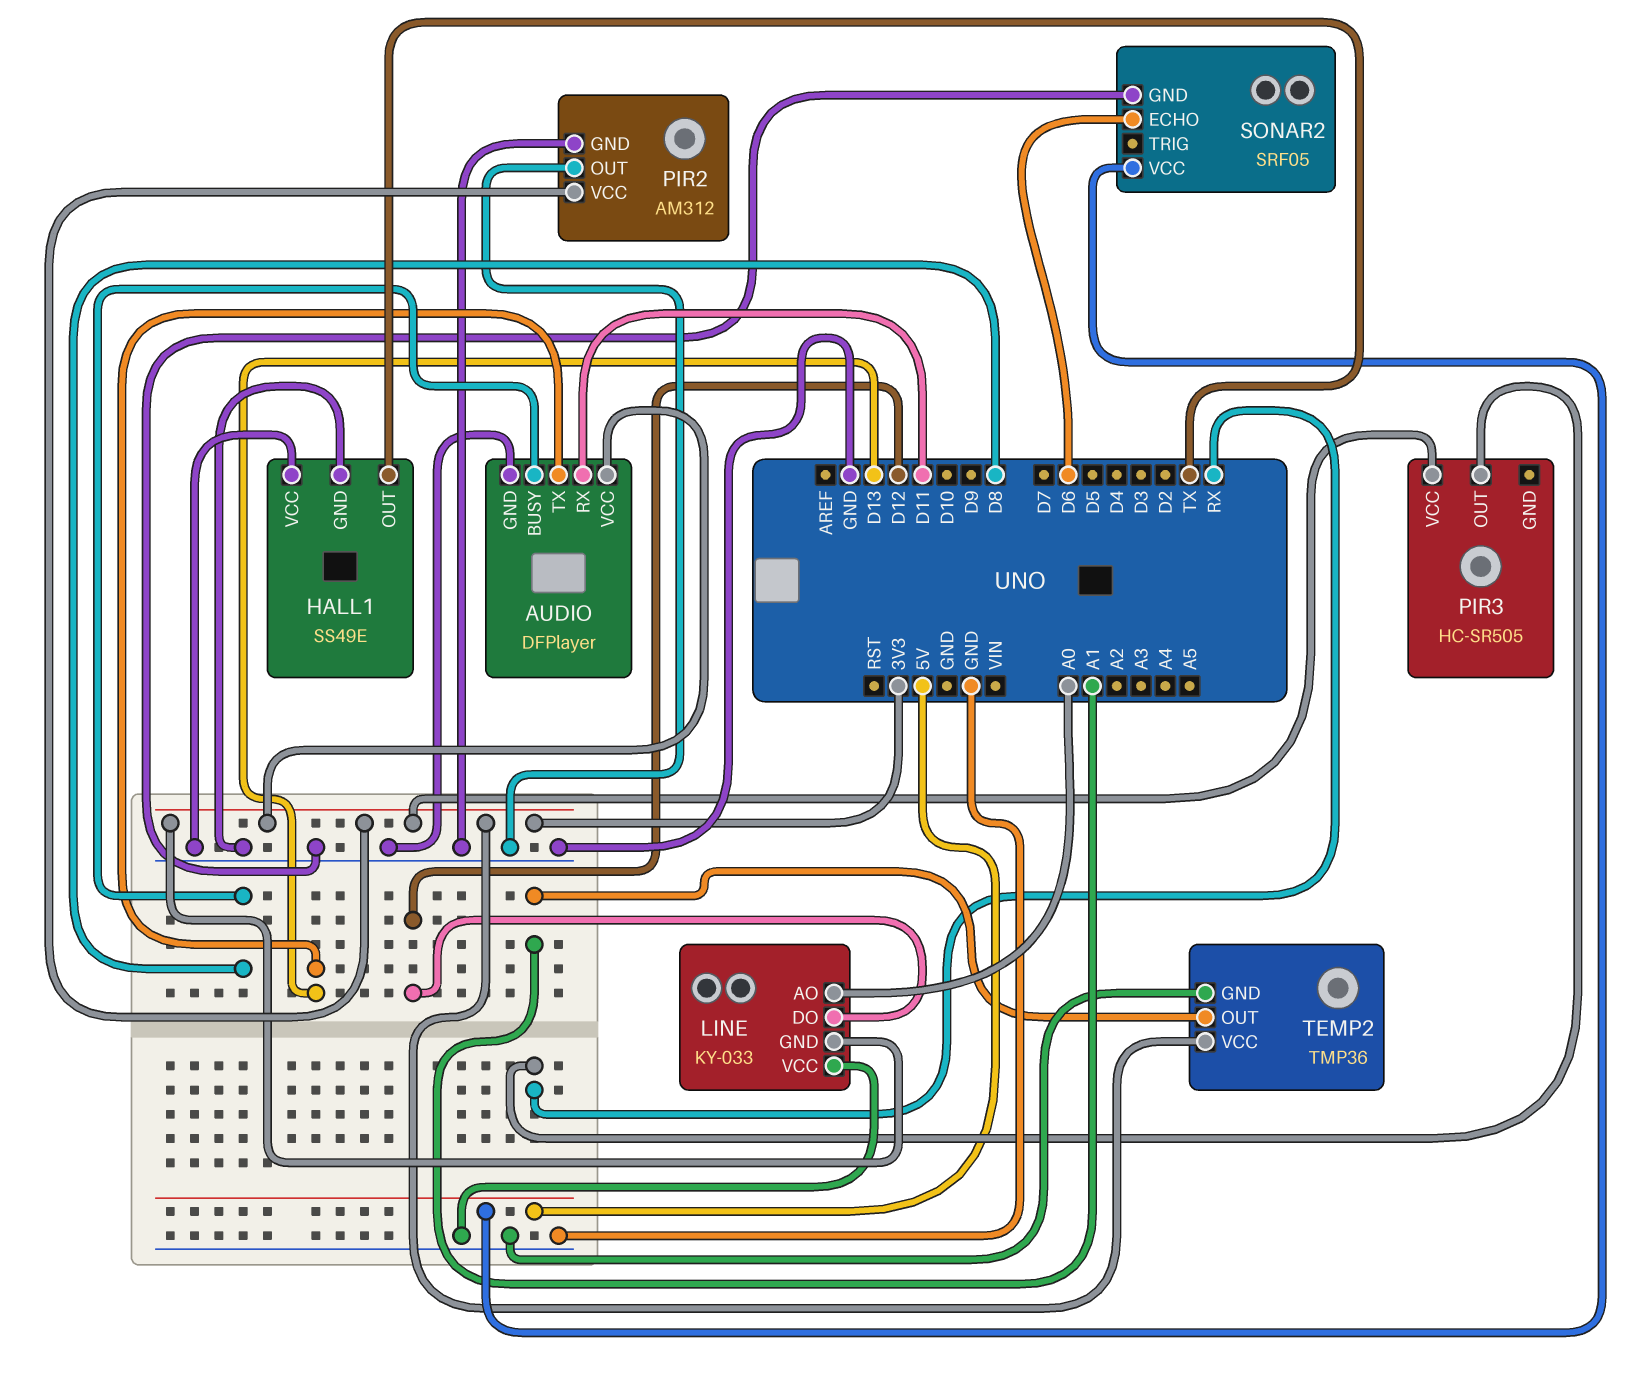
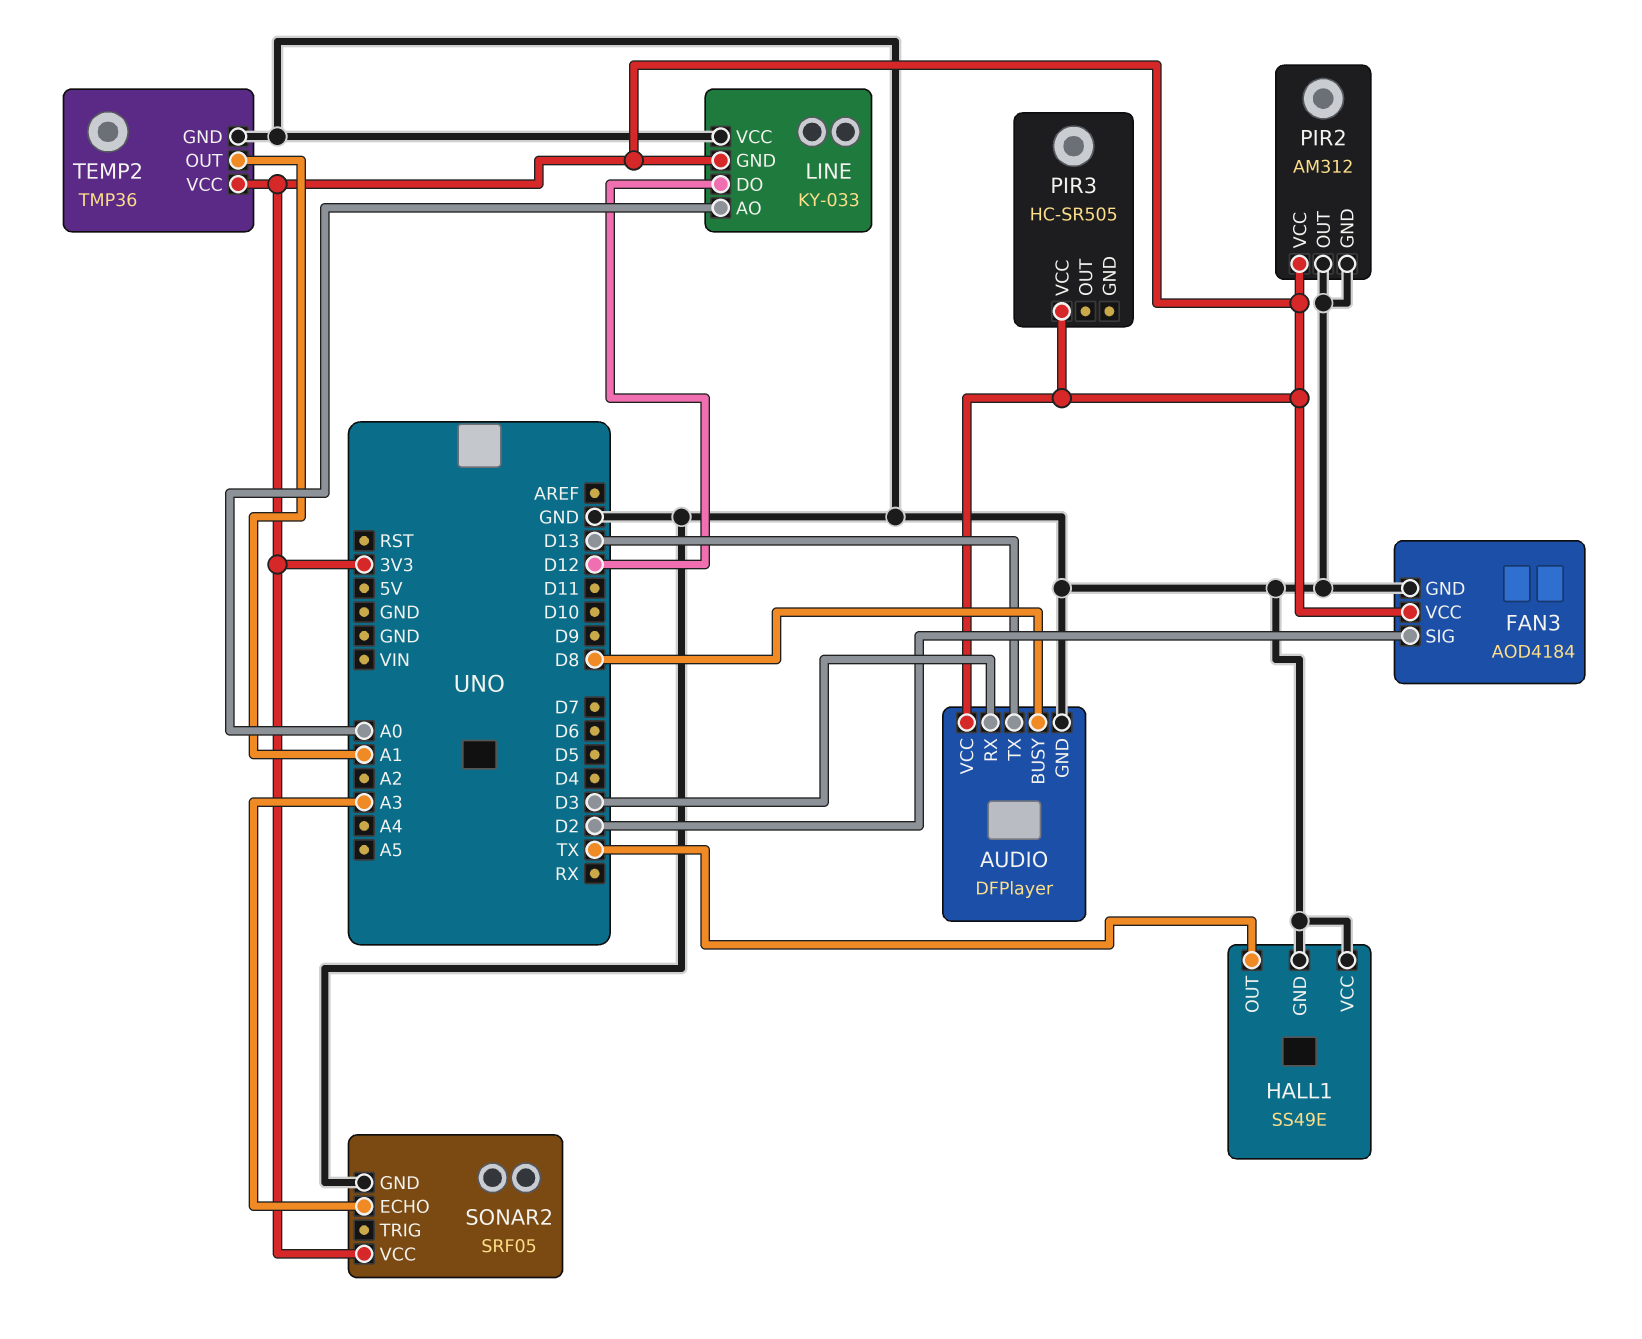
AUDIO pin RX: D11 -> D3
FAN3: none -> AOD4184
FAN3 pin GND: none -> GND
FAN3 pin SIG: none -> D2
FAN3 pin VCC: none -> 3V3
PIR3 pin OUT: RX -> none
SONAR2 pin ECHO: D6 -> A3
SONAR2 pin VCC: 5V -> 3V3

